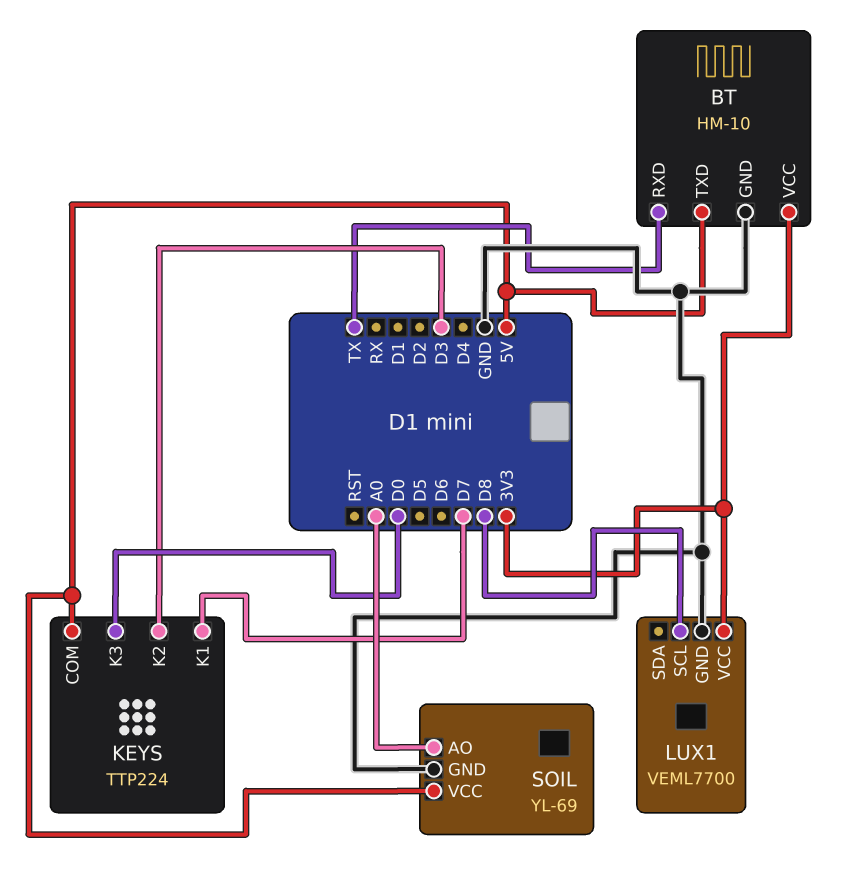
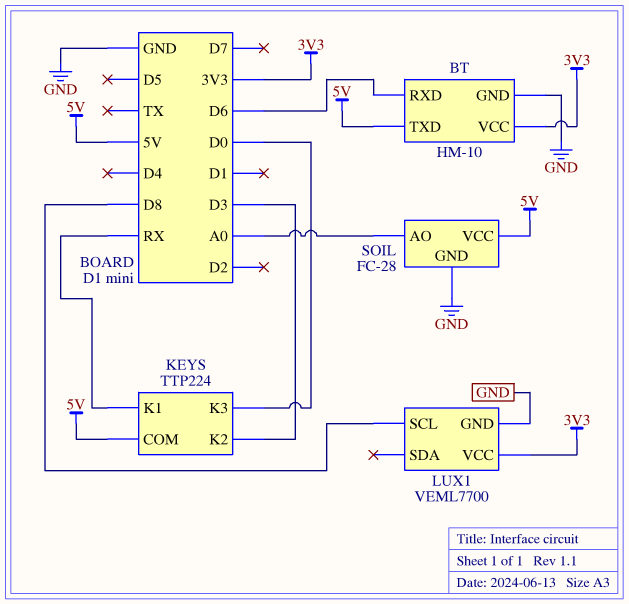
BT pin RXD: TX -> D6
KEYS pin K1: D7 -> RX
SOIL: YL-69 -> FC-28

